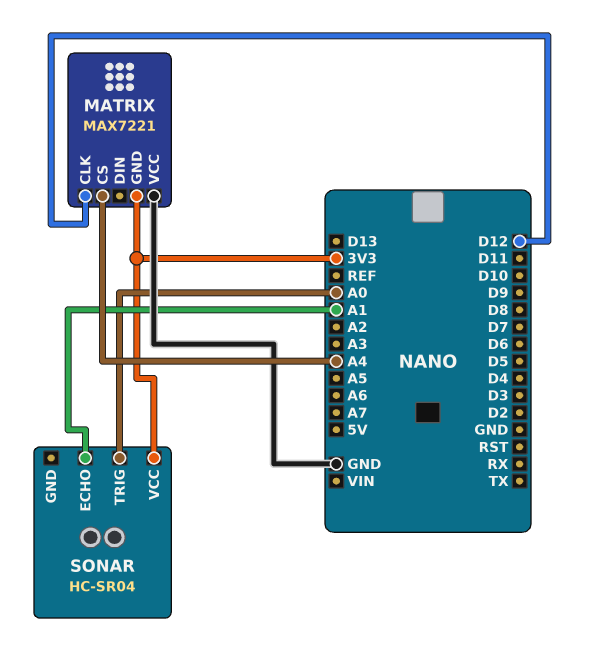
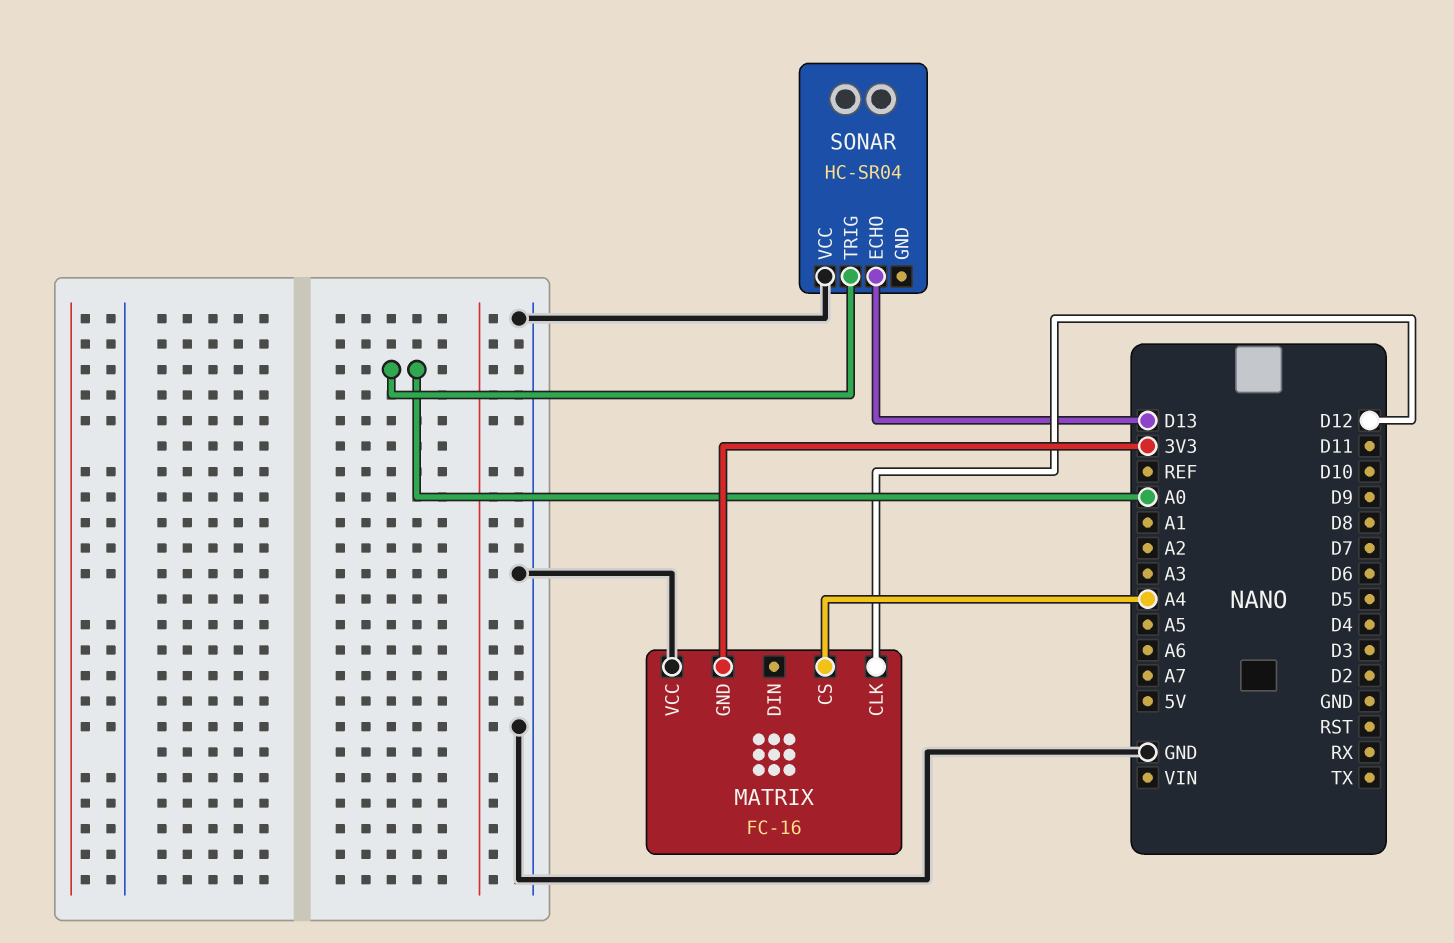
MATRIX: MAX7221 -> FC-16
SONAR pin ECHO: A1 -> D13
SONAR pin VCC: 3V3 -> GND

